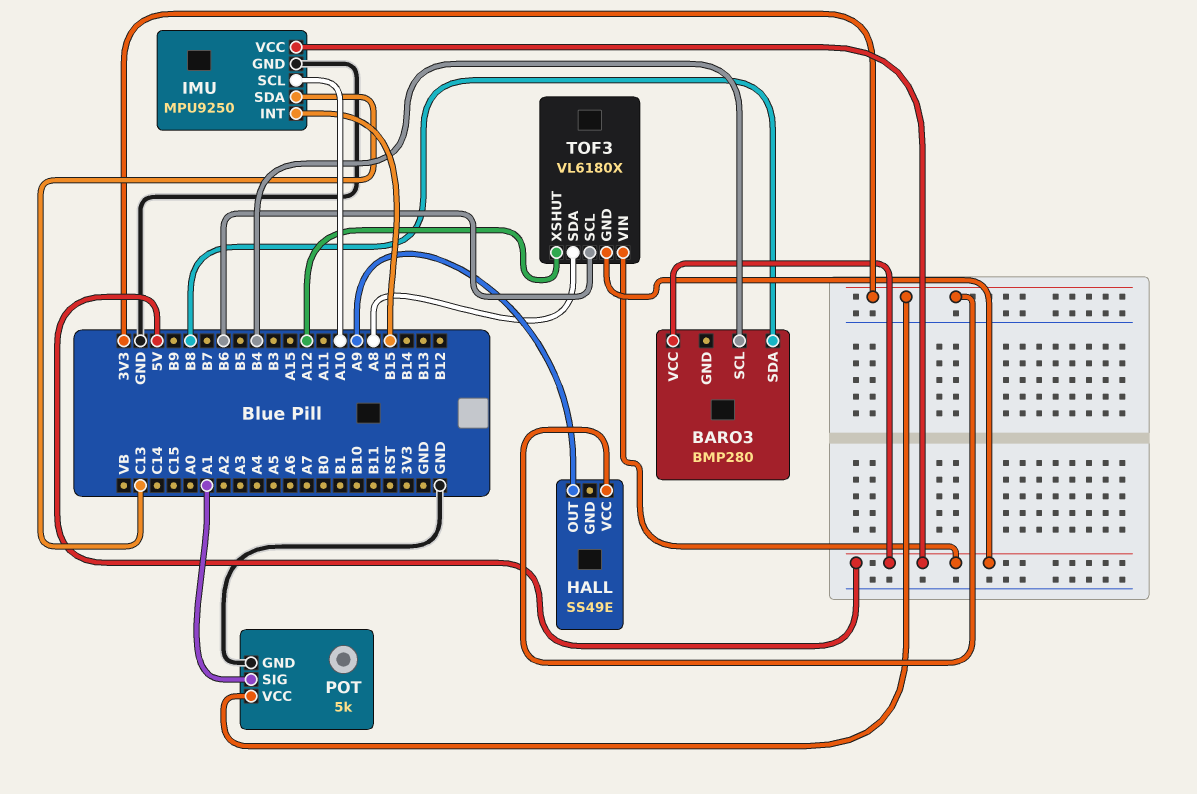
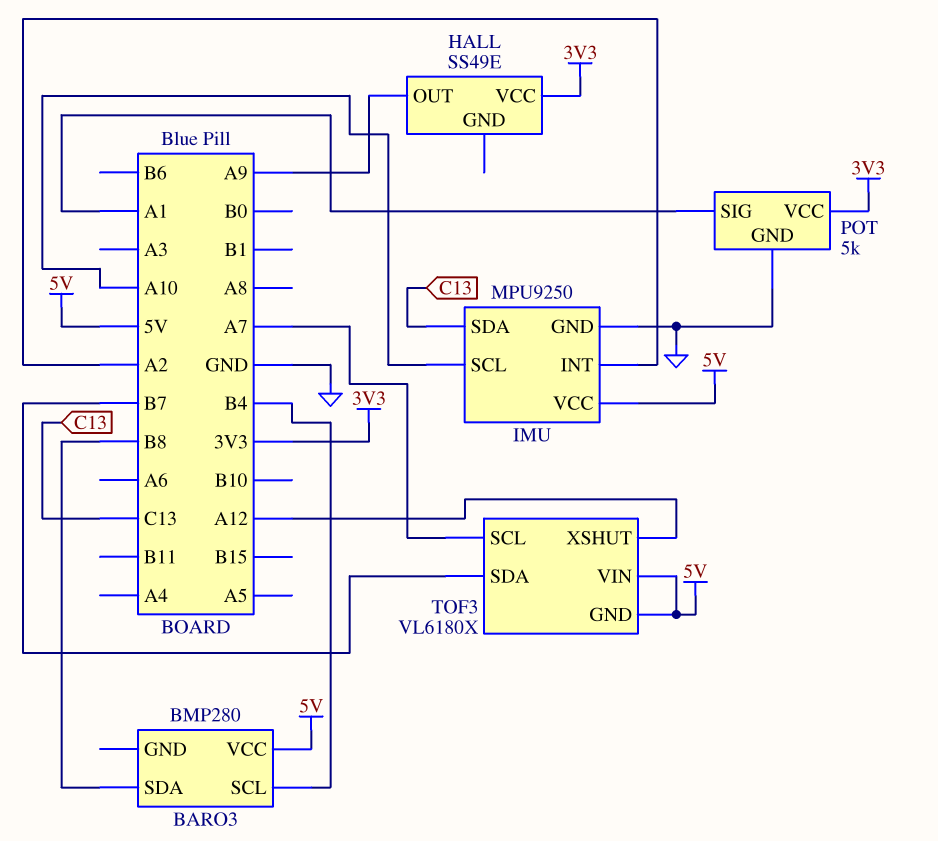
IMU pin INT: B15 -> A2
TOF3 pin SCL: B6 -> A7
TOF3 pin SDA: A8 -> B7

